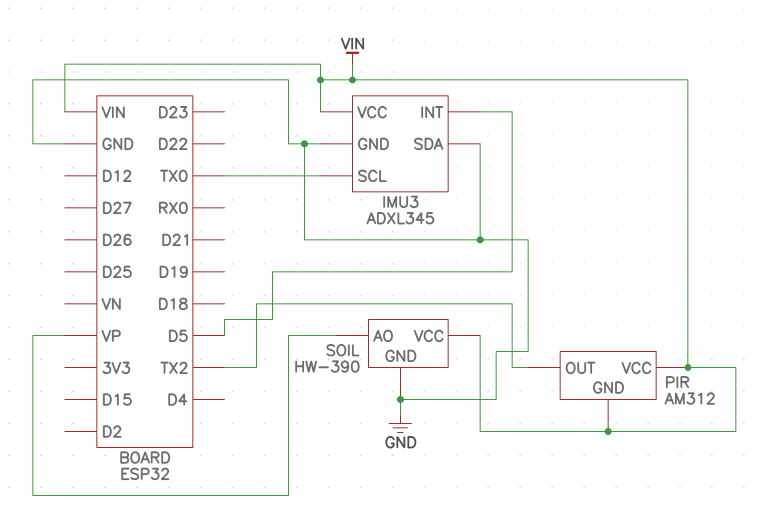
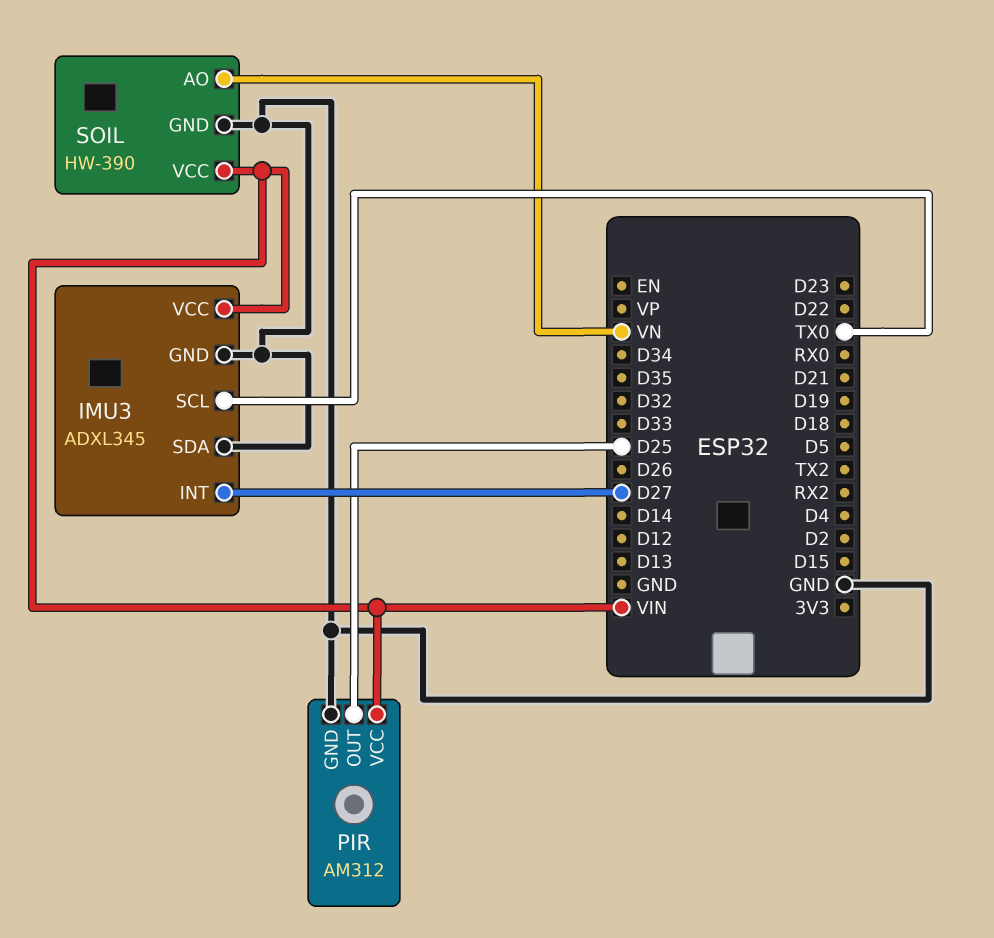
IMU3 pin INT: D5 -> D27
PIR pin GND: VIN -> GND
PIR pin OUT: TX2 -> D25
SOIL pin AO: VP -> VN

